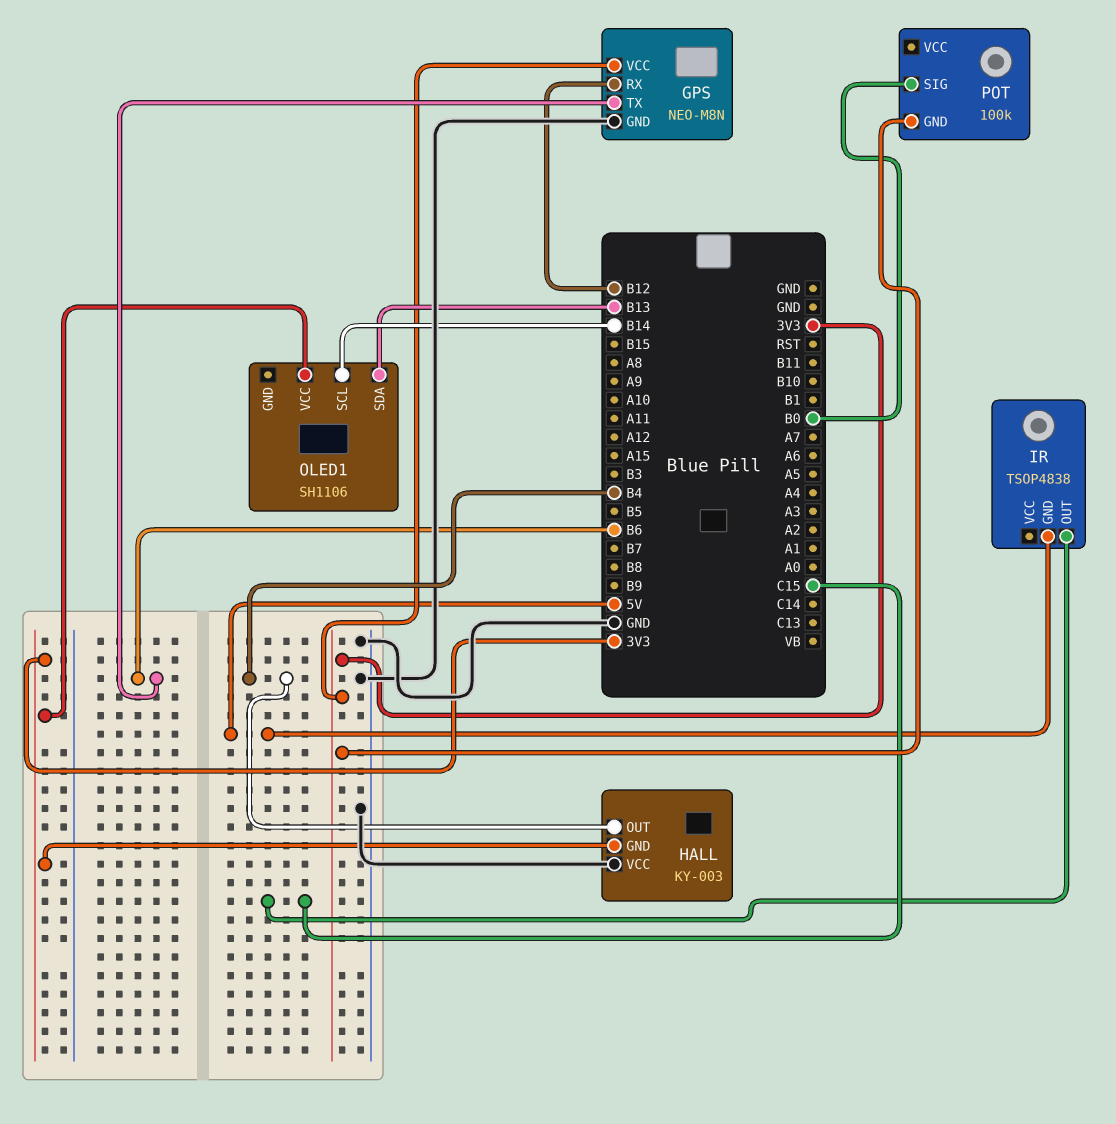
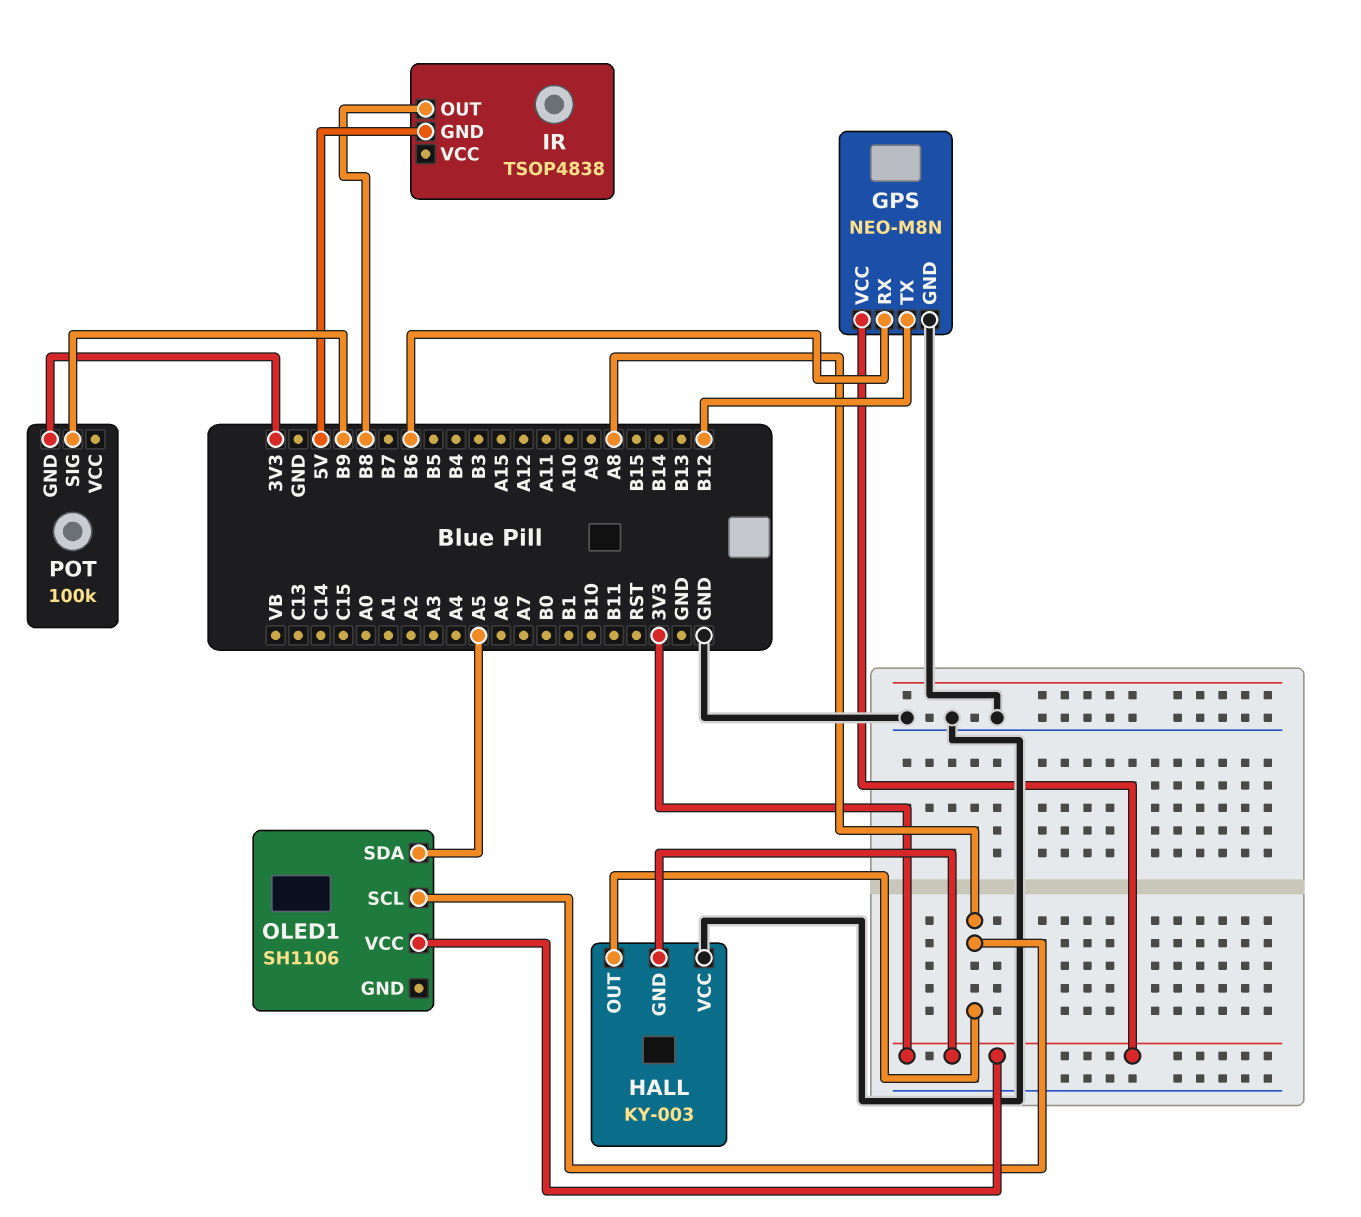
GPS pin RX: B12 -> B6
GPS pin TX: B6 -> B12
HALL pin OUT: B4 -> A8
IR pin OUT: C15 -> B8
OLED1 pin SCL: B14 -> A8
OLED1 pin SDA: B13 -> A5
POT pin SIG: B0 -> B9

